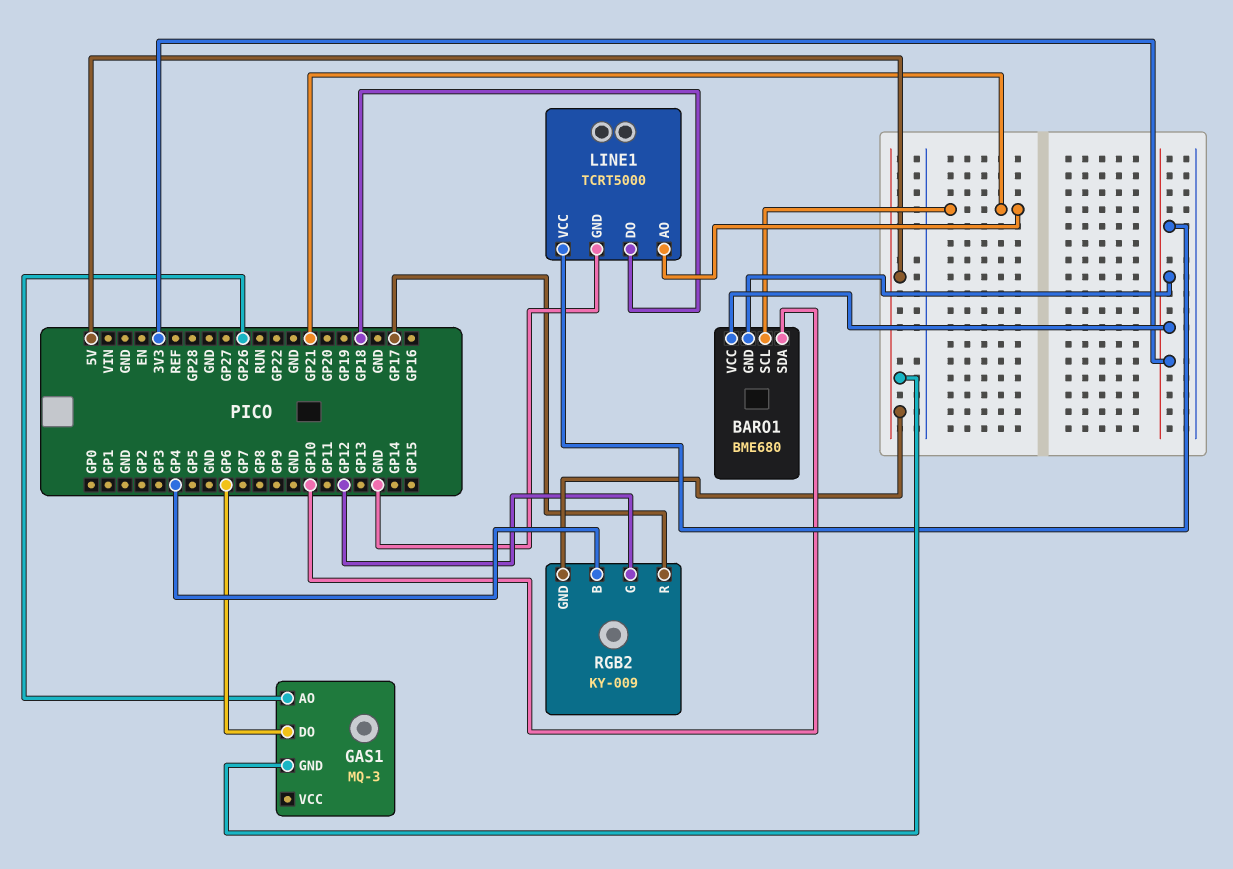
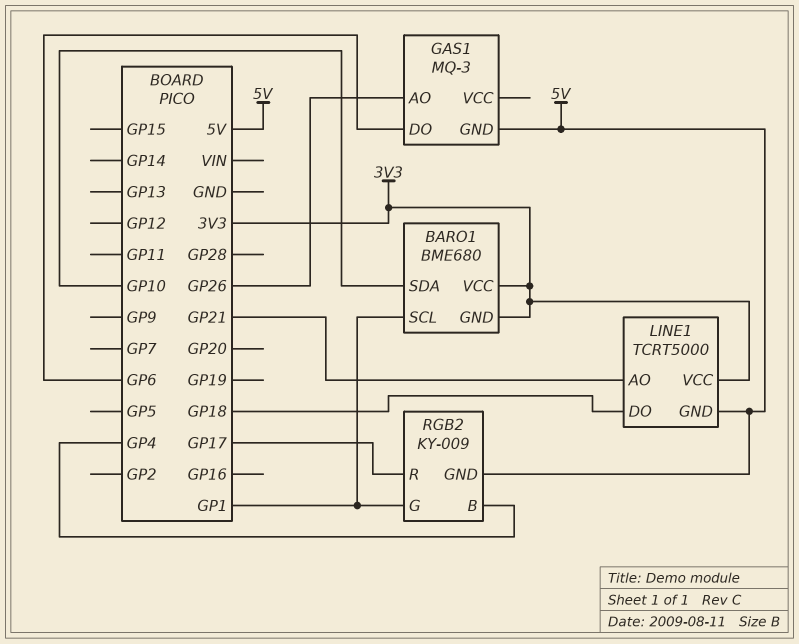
BARO1 pin SCL: GP21 -> GP1
LINE1 pin GND: GND -> 5V
RGB2 pin G: GP12 -> GP1

